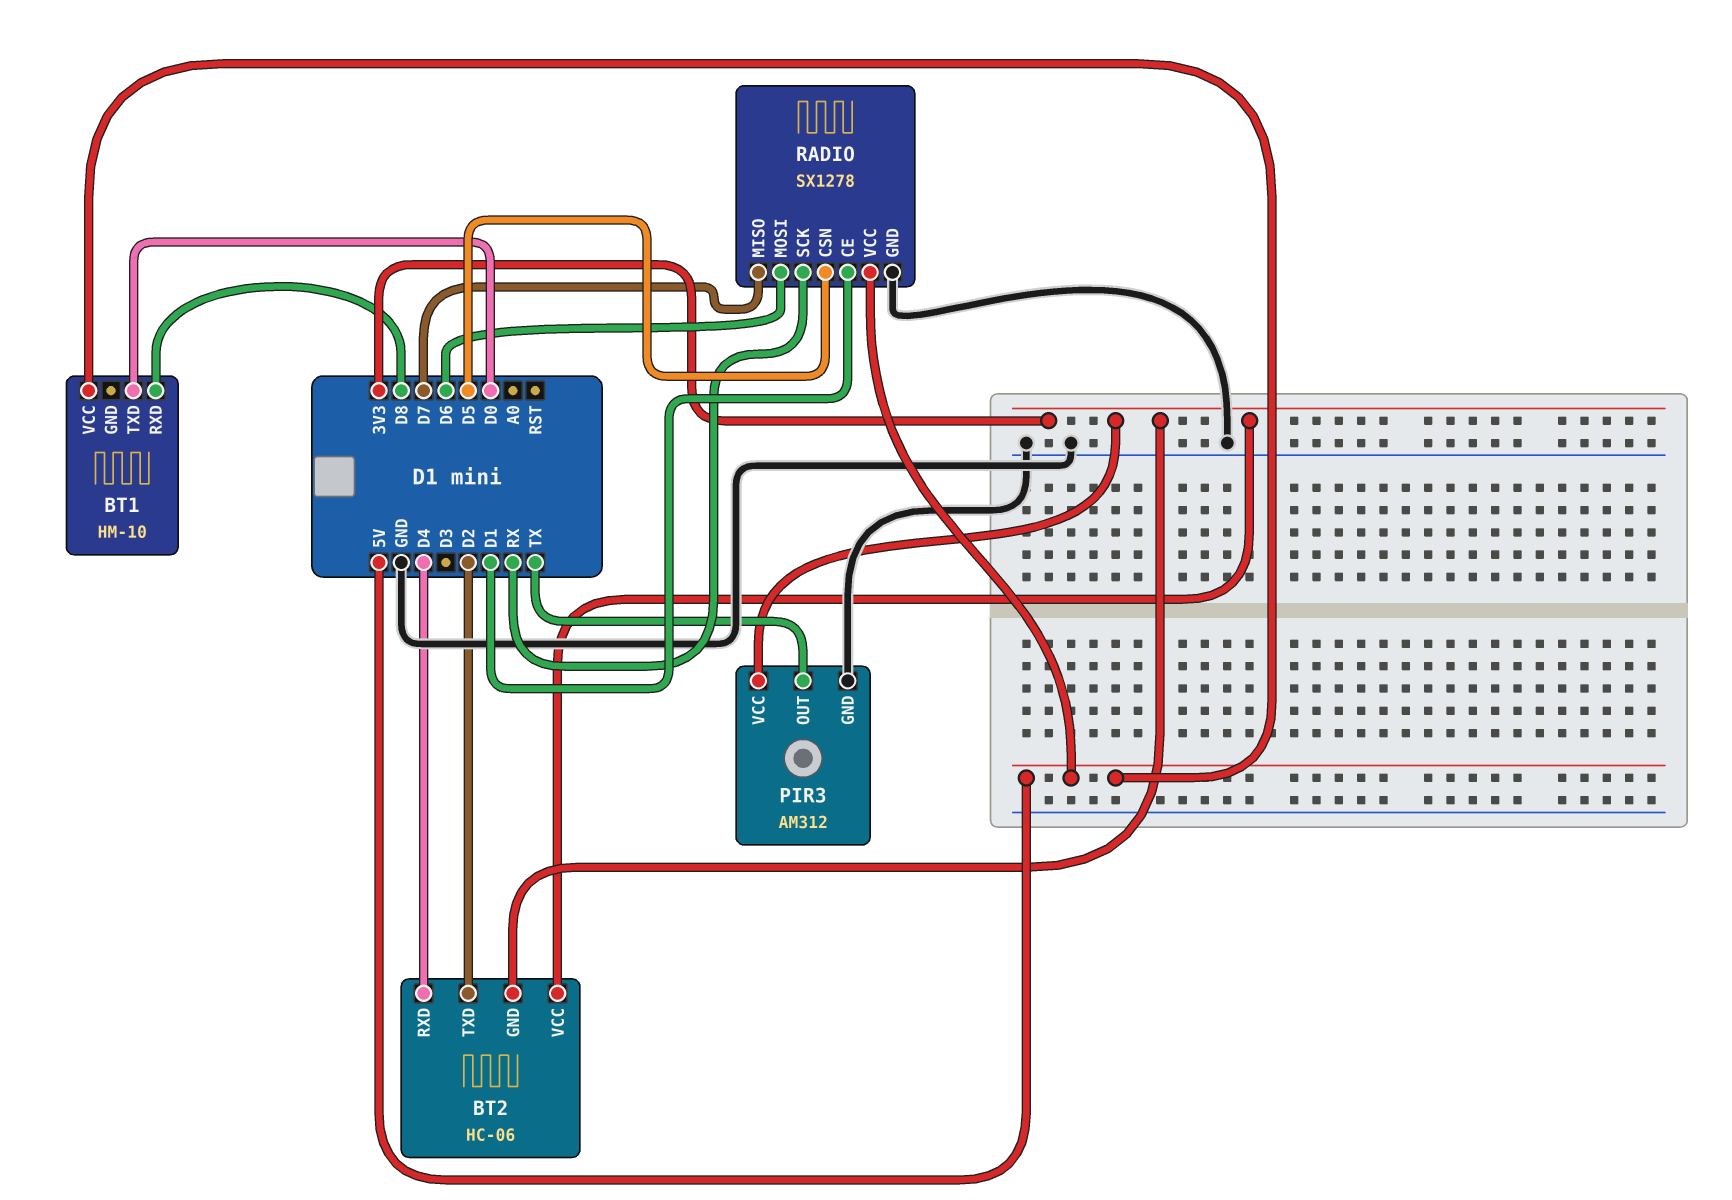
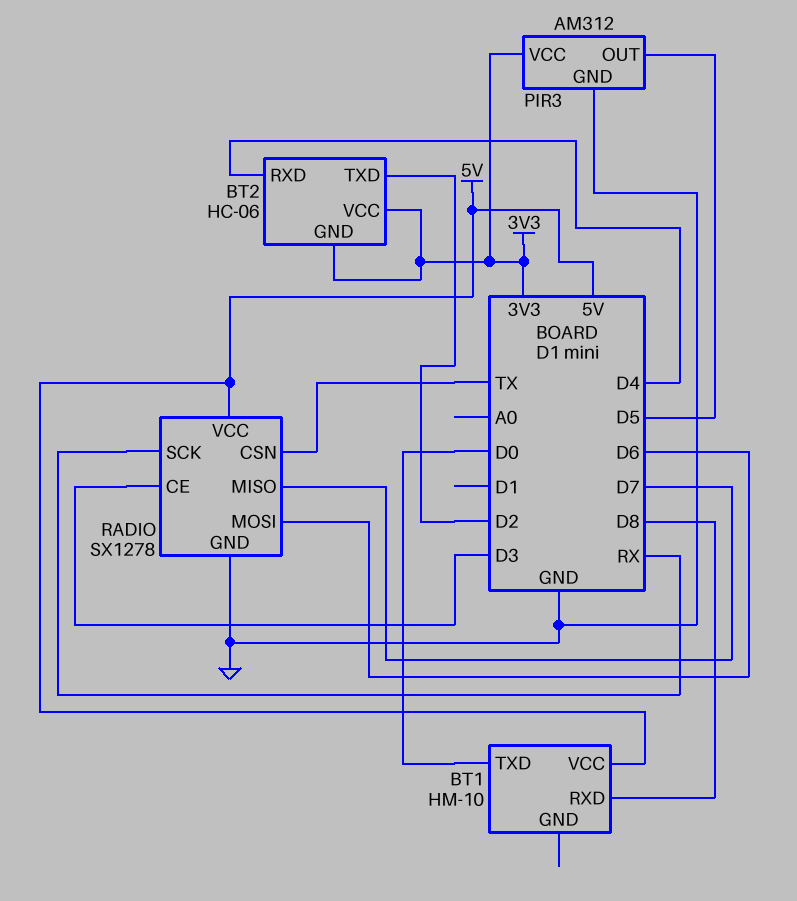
PIR3 pin OUT: TX -> D5
RADIO pin CE: D1 -> D3
RADIO pin CSN: D5 -> TX

